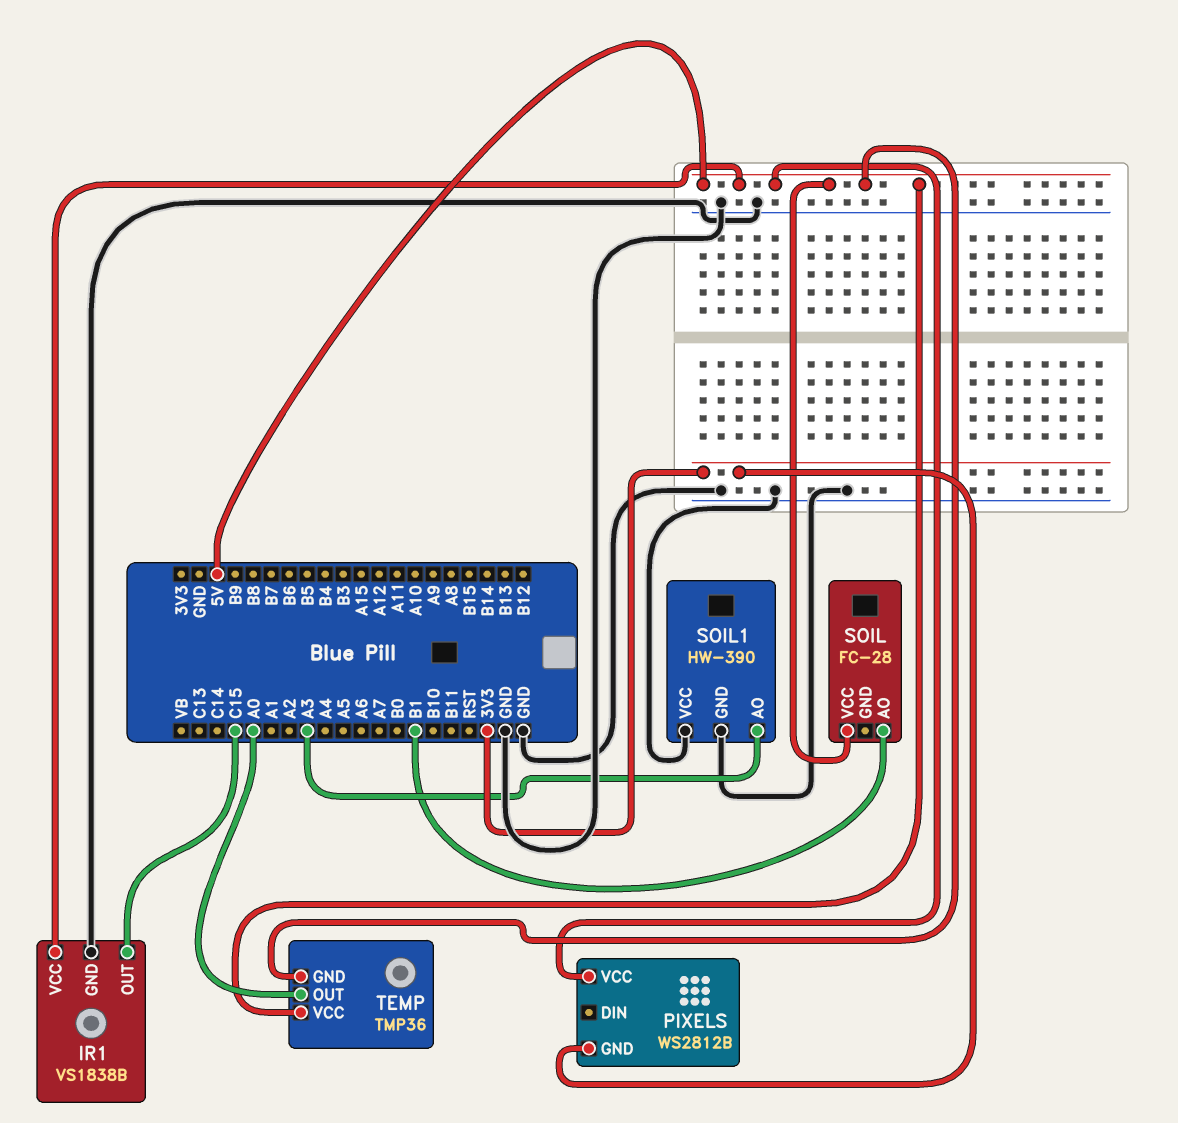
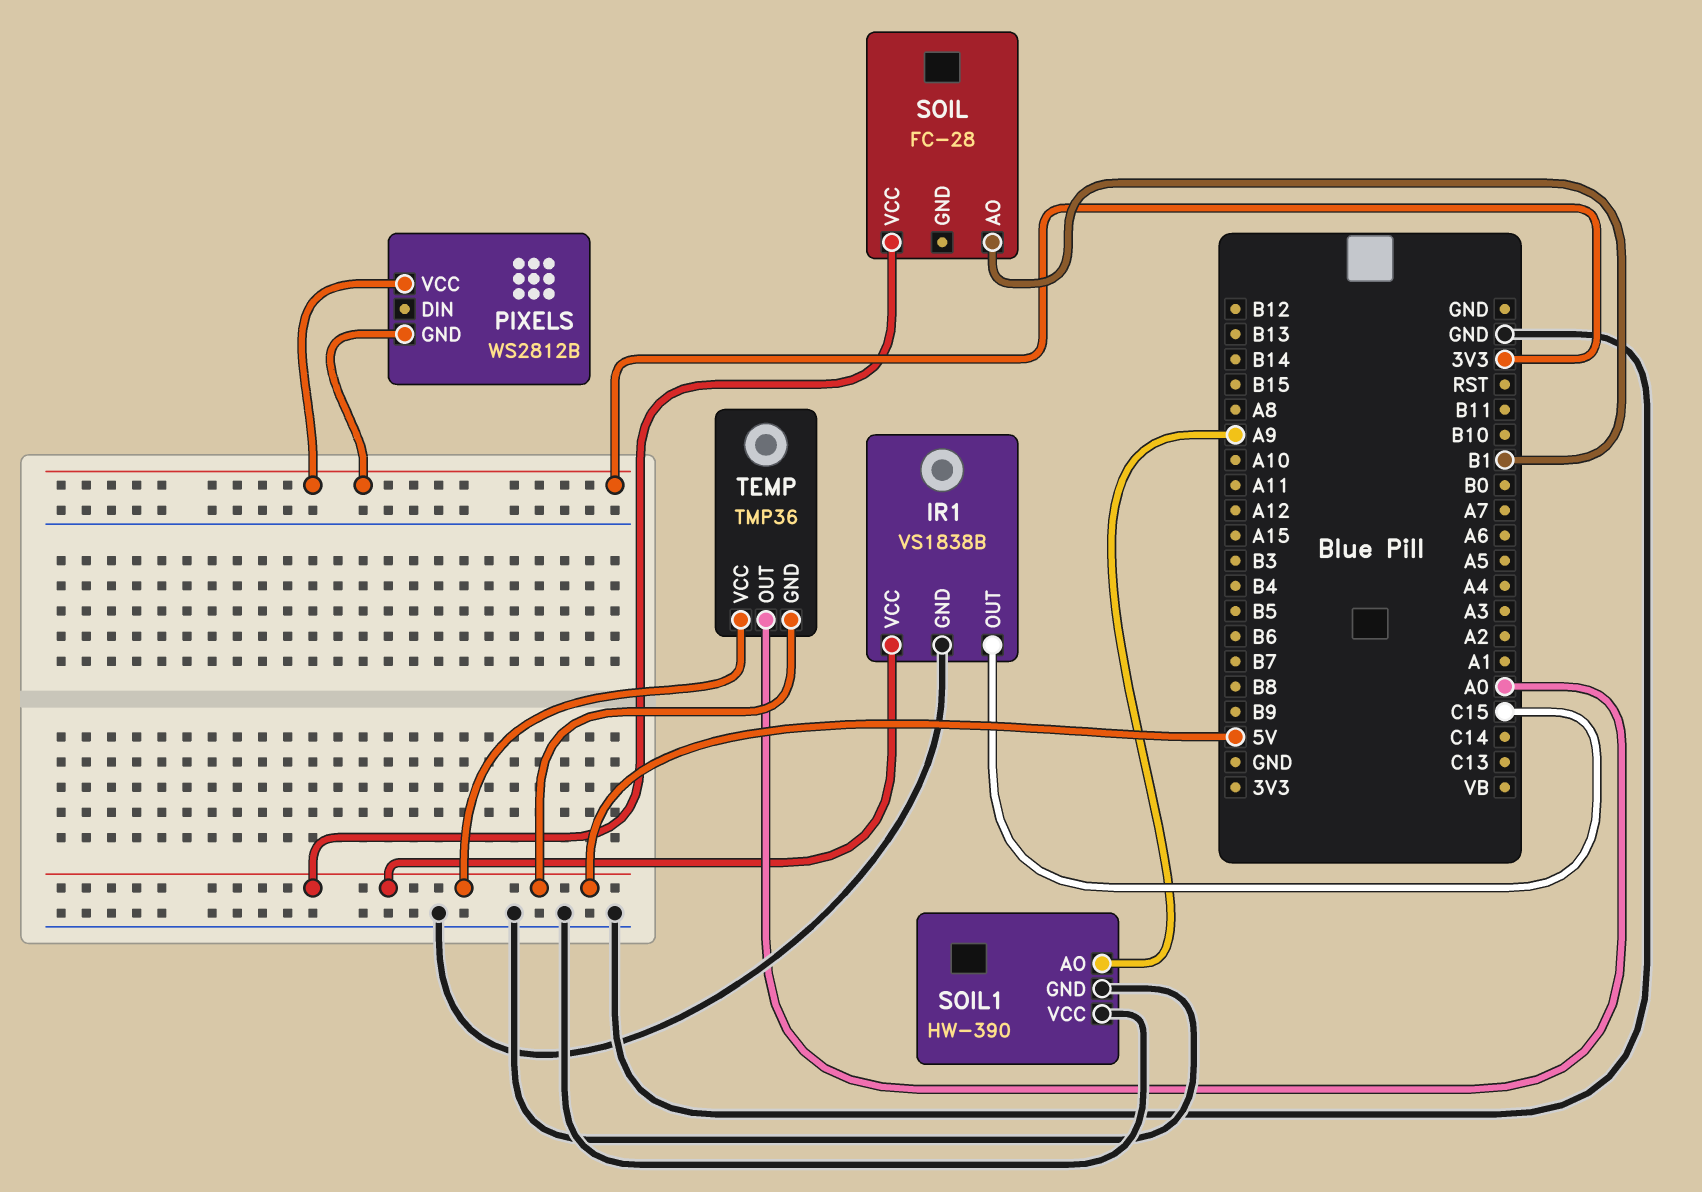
PIXELS pin VCC: 5V -> 3V3
SOIL1 pin AO: A3 -> A9

